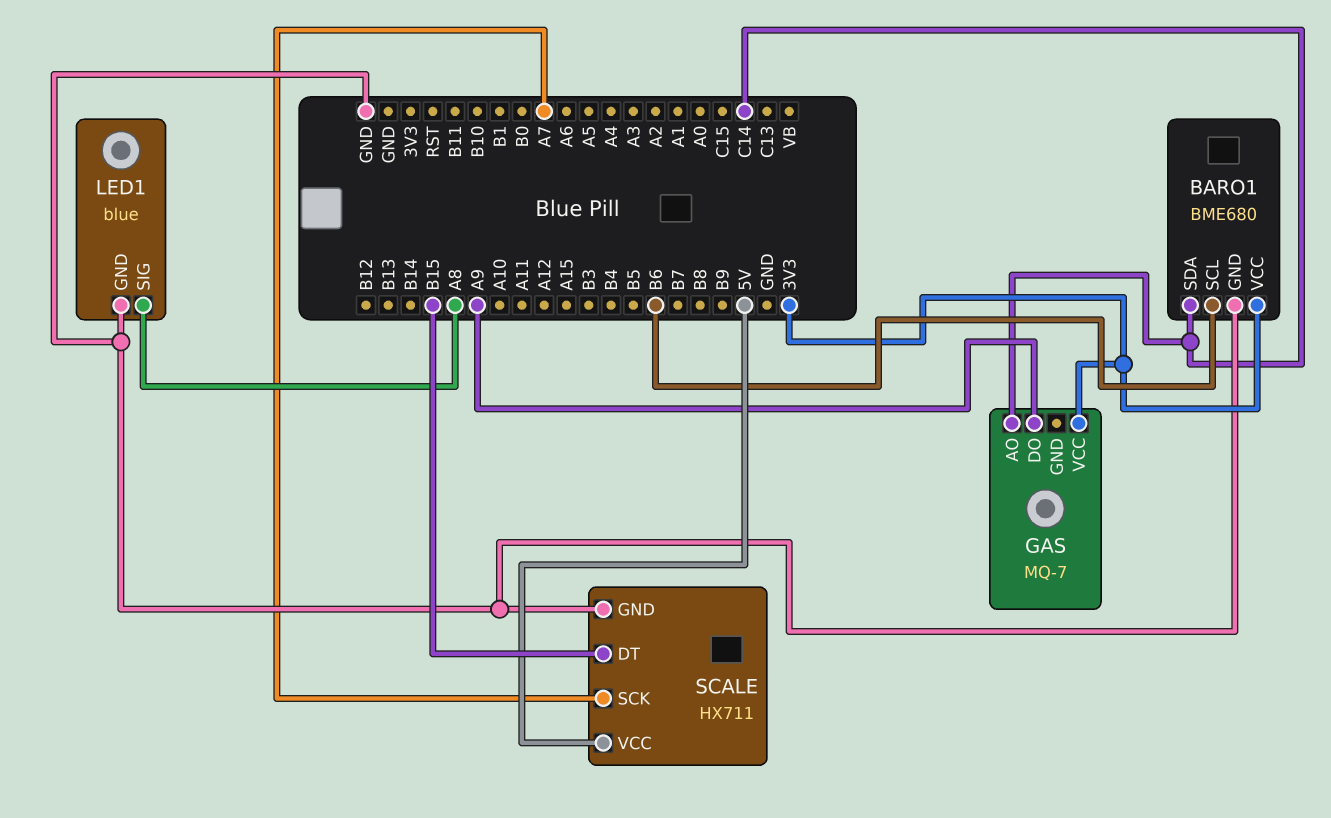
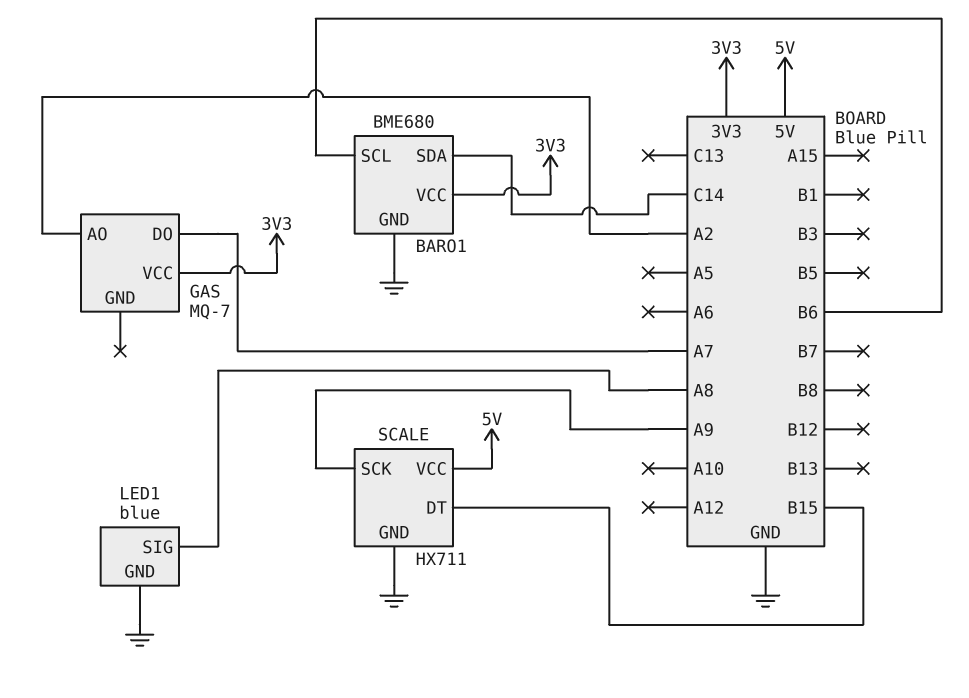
GAS pin AO: C14 -> A2
GAS pin DO: A9 -> A7
SCALE pin SCK: A7 -> A9

